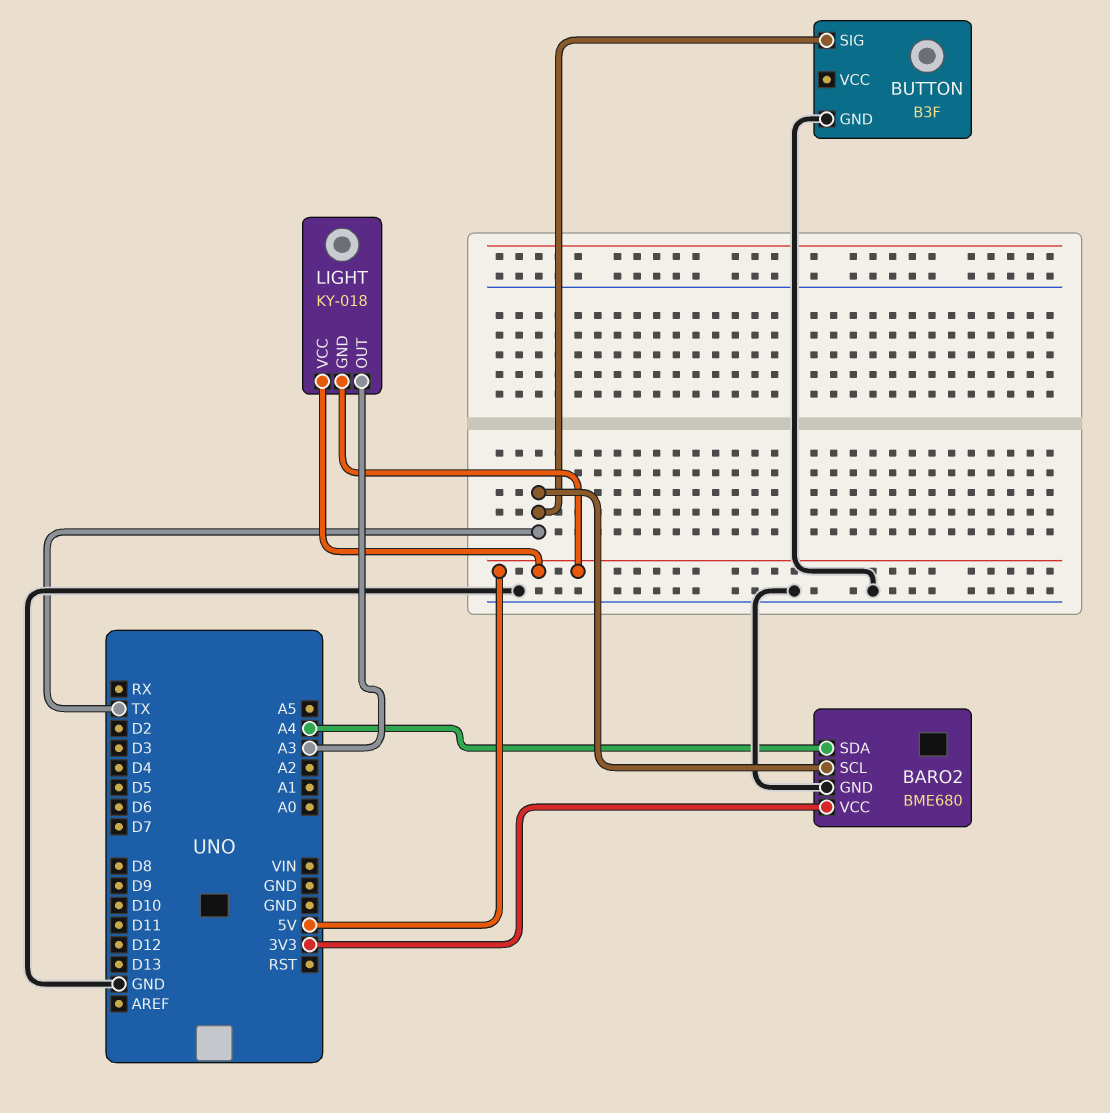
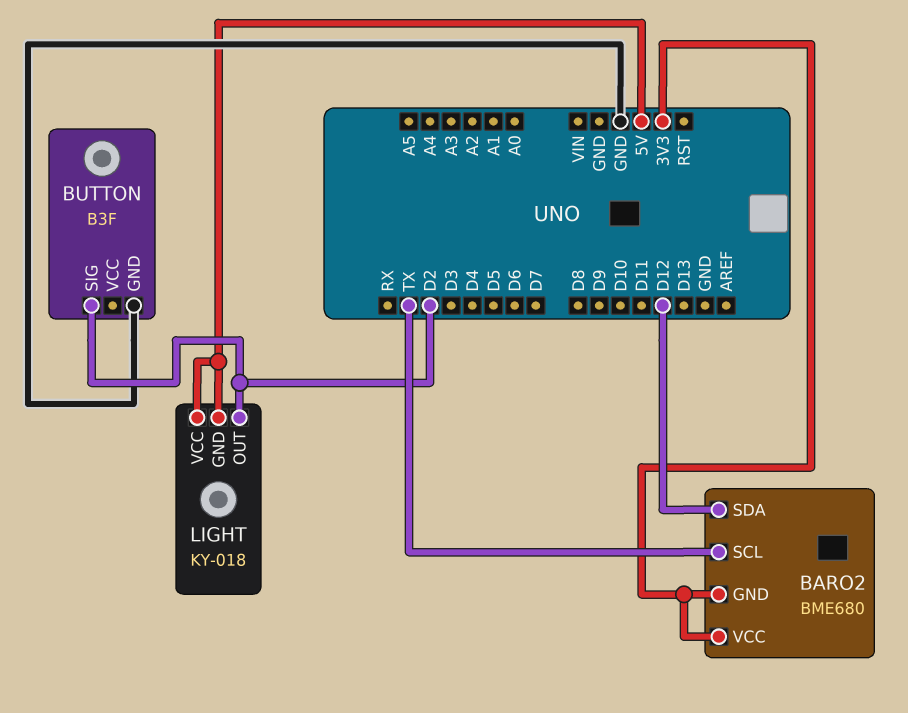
BARO2 pin GND: GND -> 3V3
BARO2 pin SDA: A4 -> D12
BUTTON pin SIG: TX -> D2
LIGHT pin OUT: A3 -> D2

